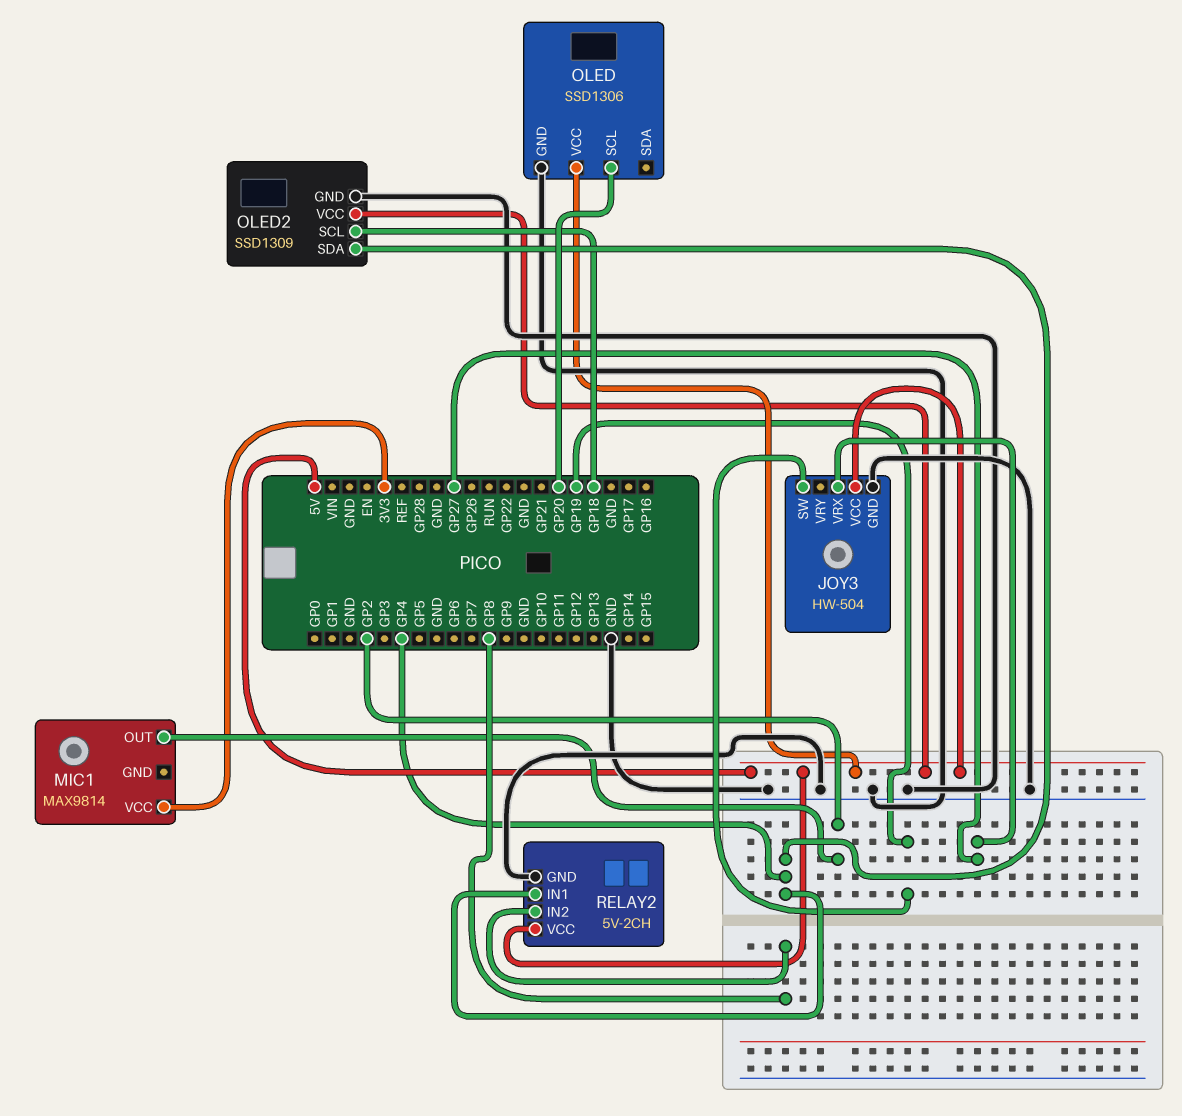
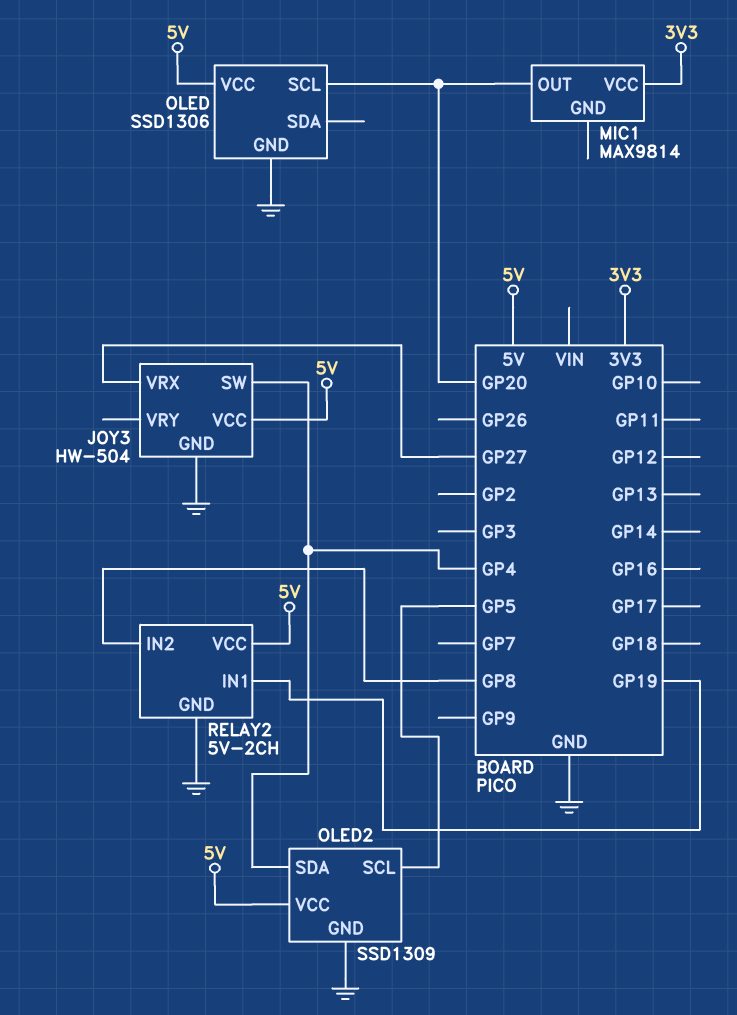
JOY3 pin SW: GP19 -> GP4
MIC1 pin OUT: GP2 -> GP20
OLED2 pin SCL: GP18 -> GP5
RELAY2 pin IN1: GP4 -> GP19

